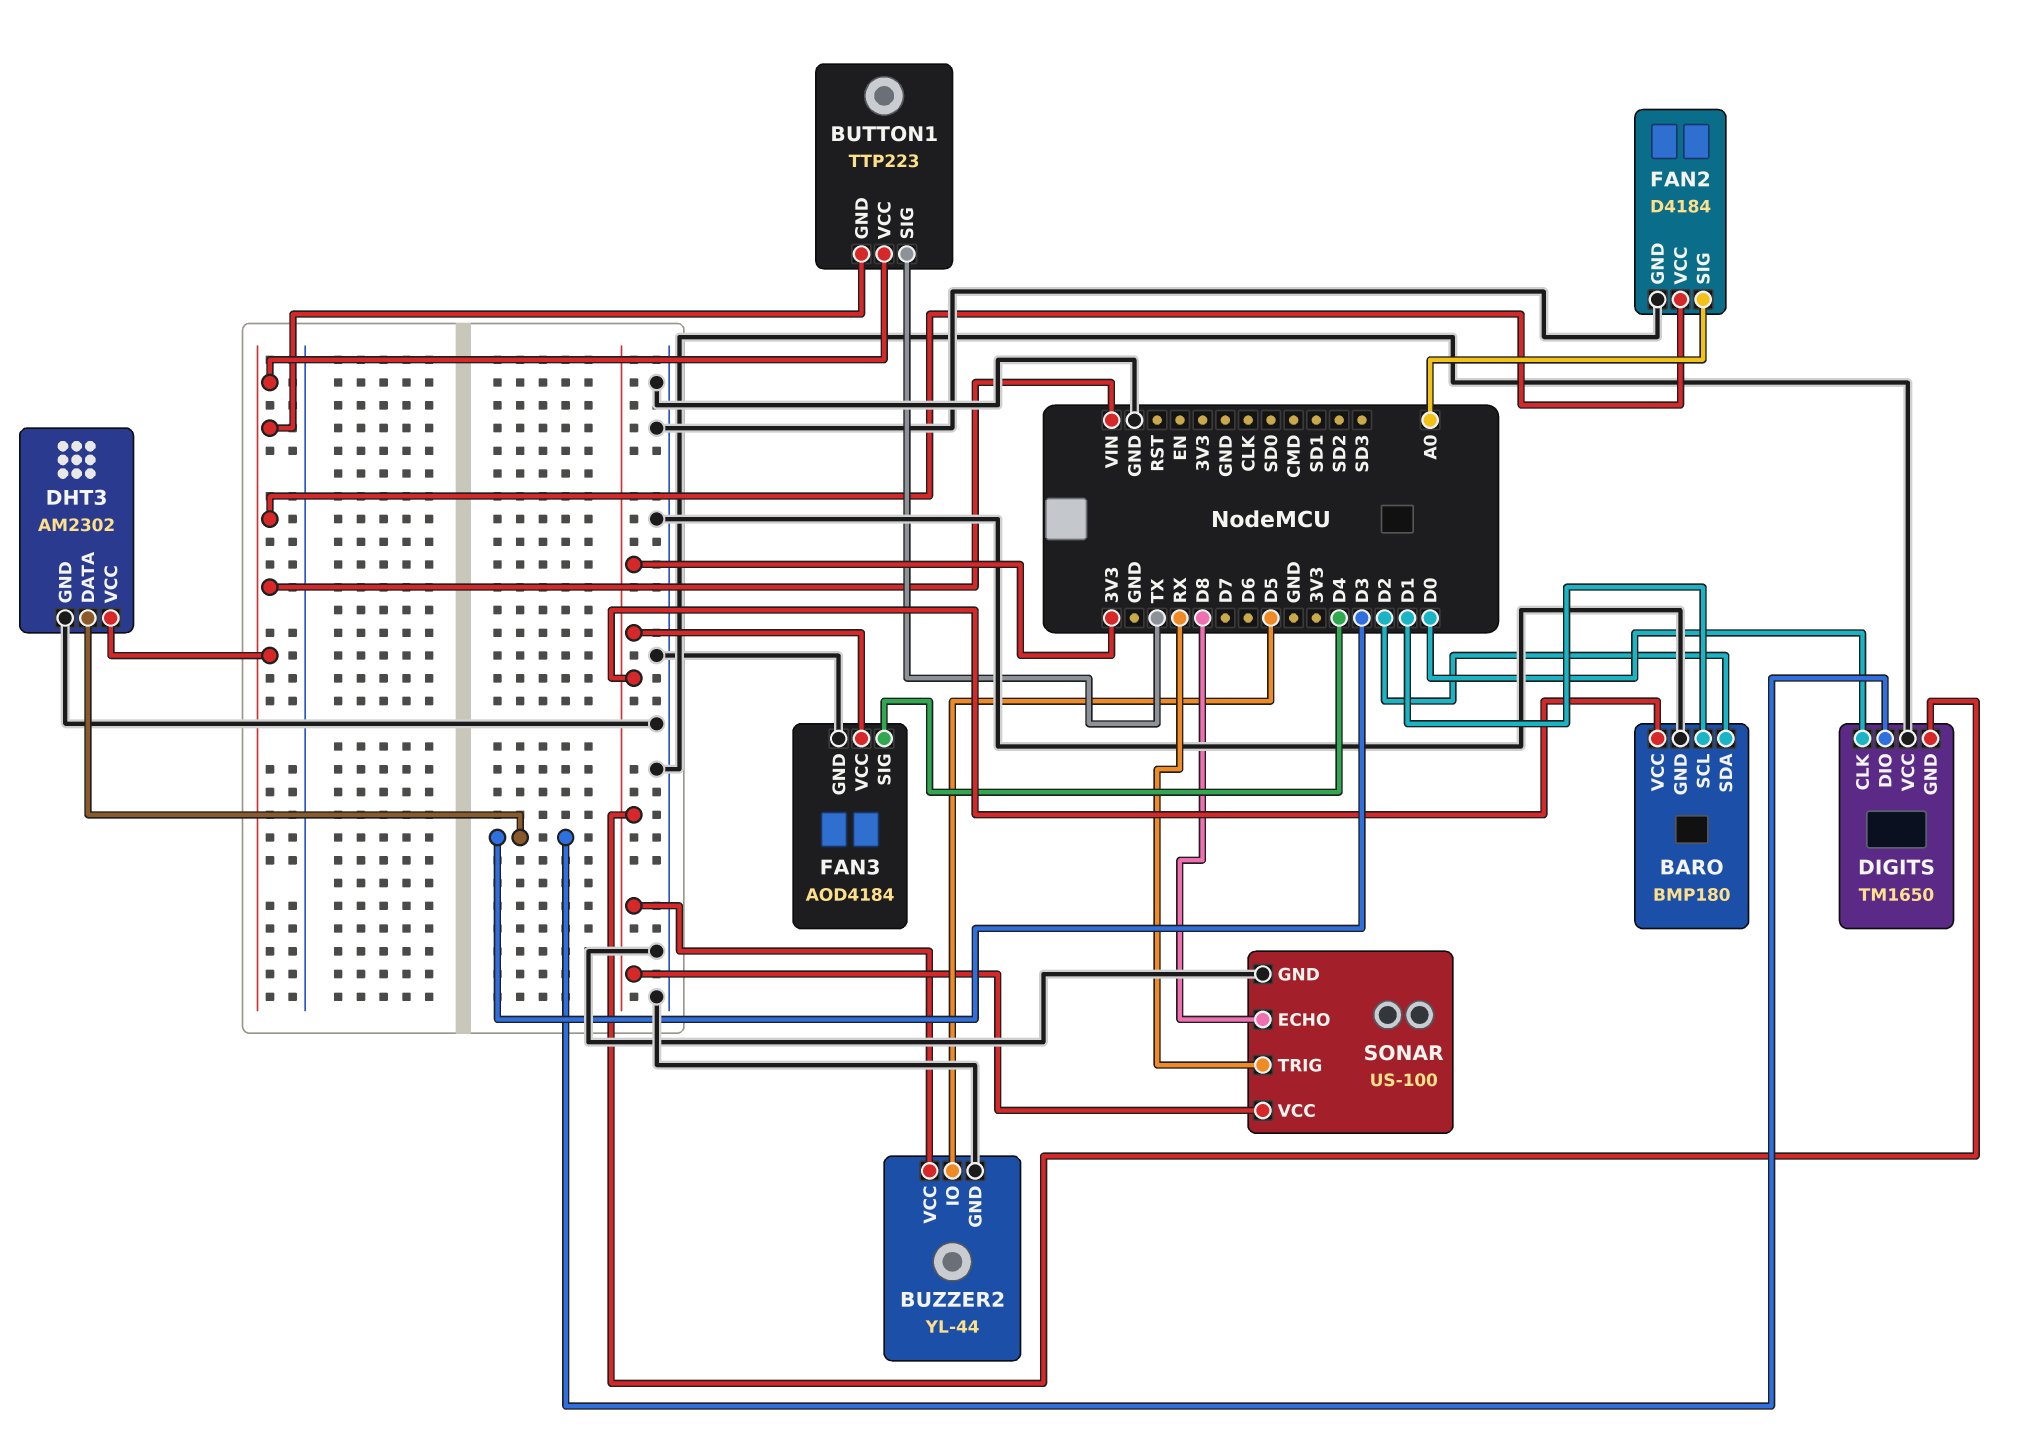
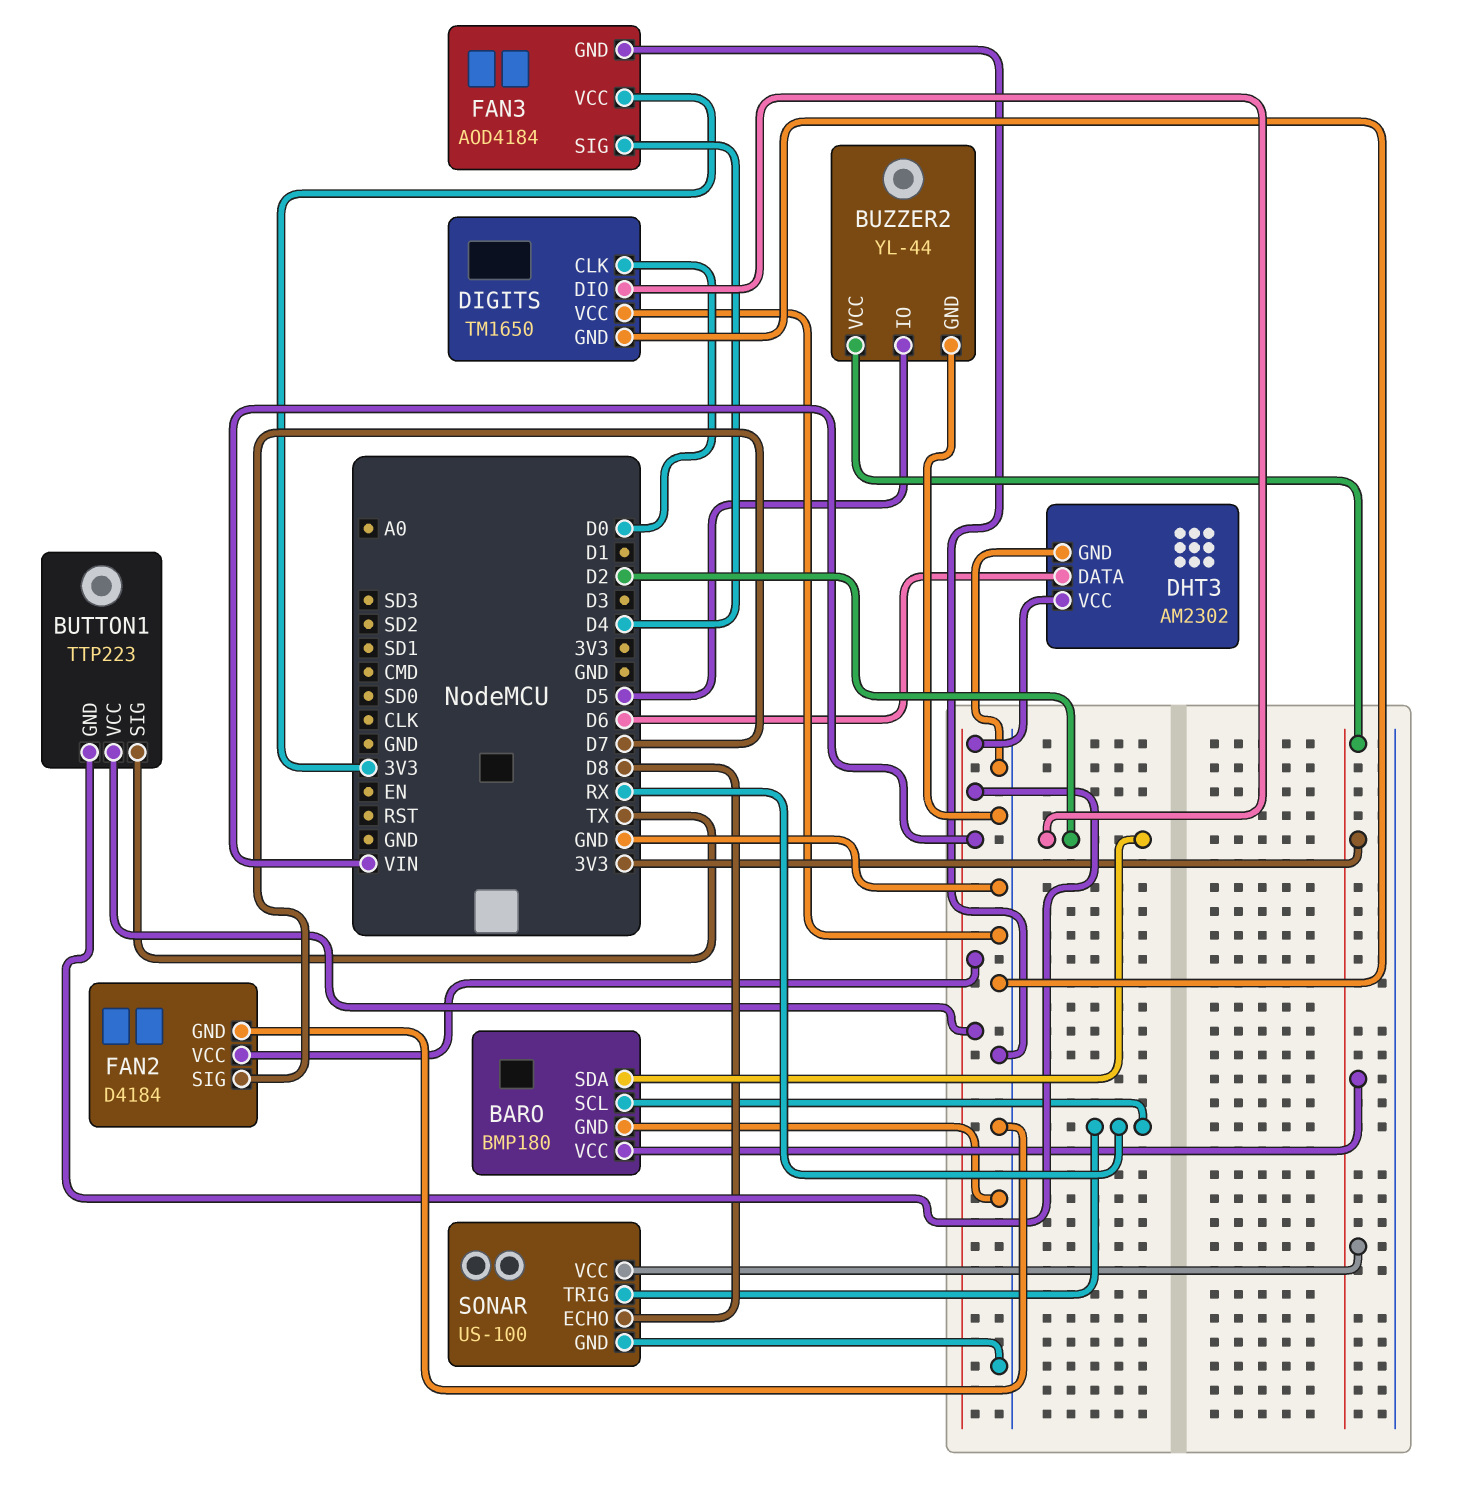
BARO pin SCL: D1 -> RX
DHT3 pin DATA: D3 -> D6
DIGITS pin DIO: D3 -> D2
DIGITS pin GND: 3V3 -> GND
FAN2 pin SIG: A0 -> D7

